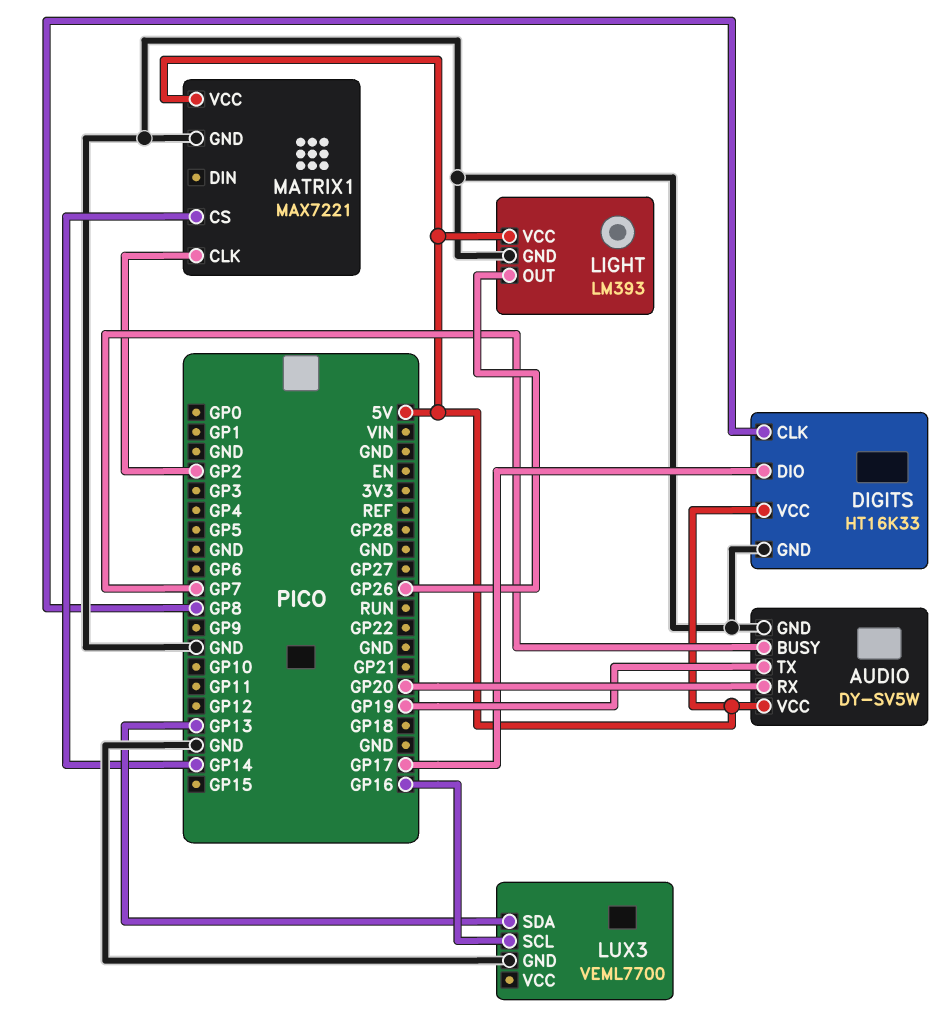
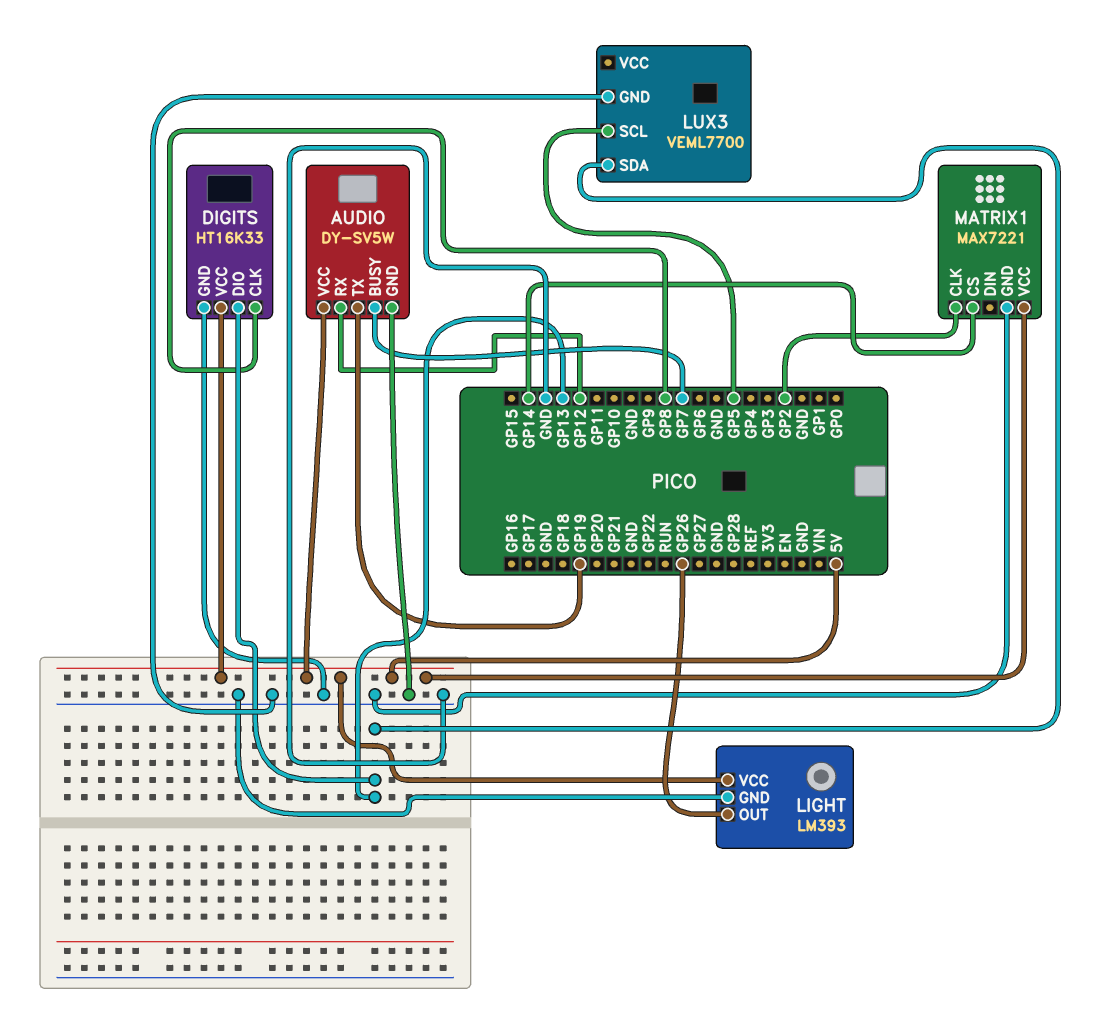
AUDIO pin RX: GP20 -> GP12
DIGITS pin DIO: GP17 -> GP13
LUX3 pin SCL: GP16 -> GP5

